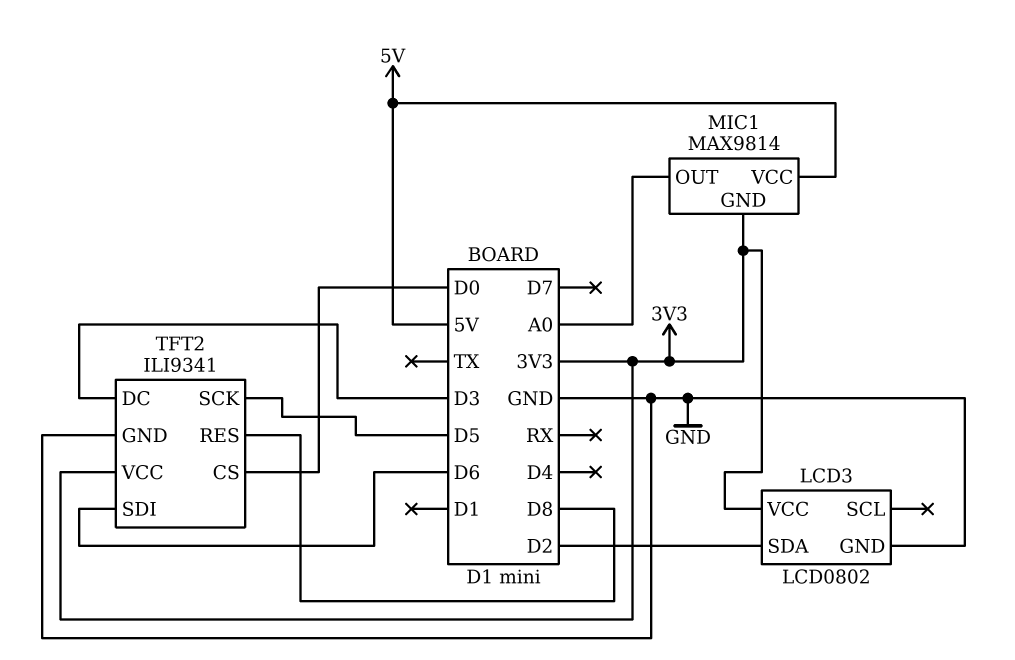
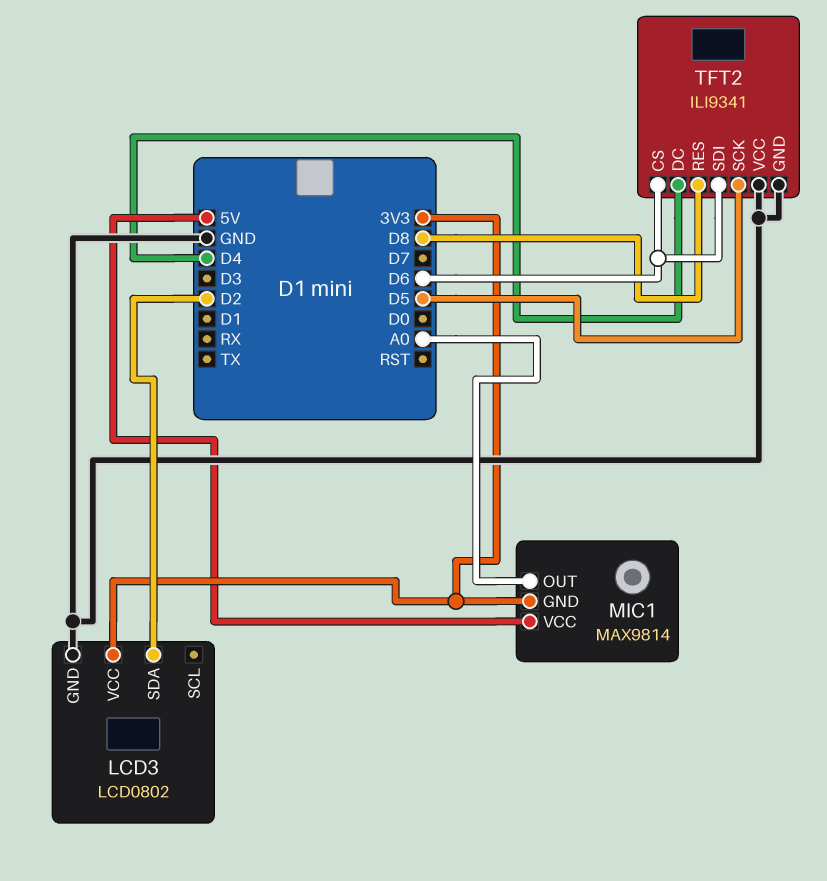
TFT2 pin CS: D0 -> D6
TFT2 pin DC: D3 -> D4
TFT2 pin VCC: 3V3 -> GND

